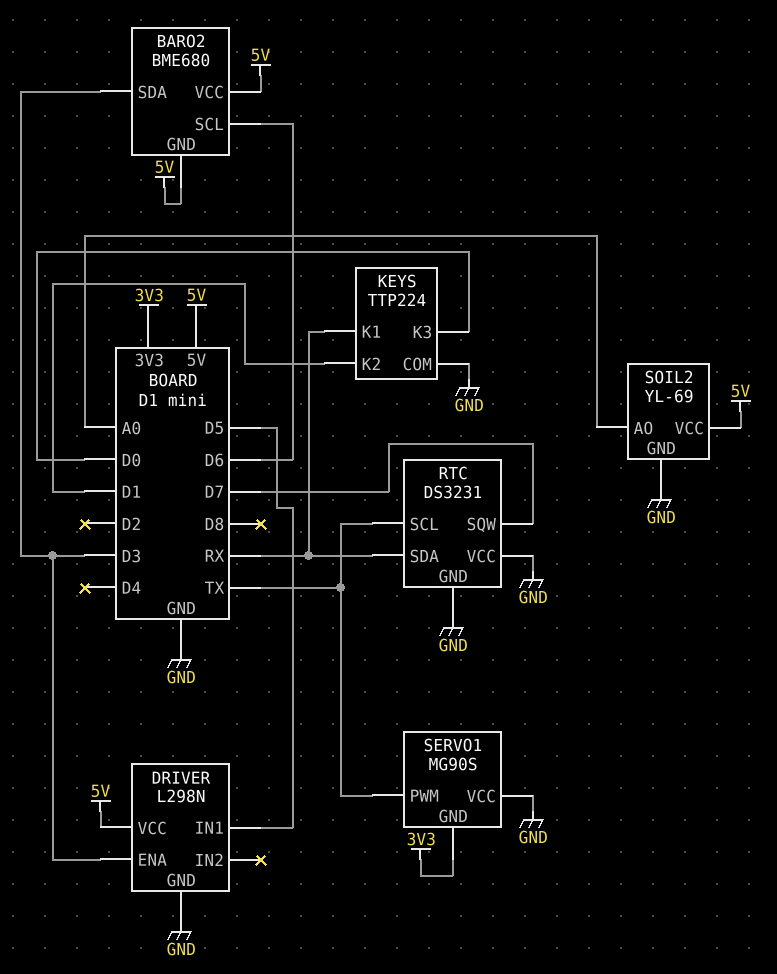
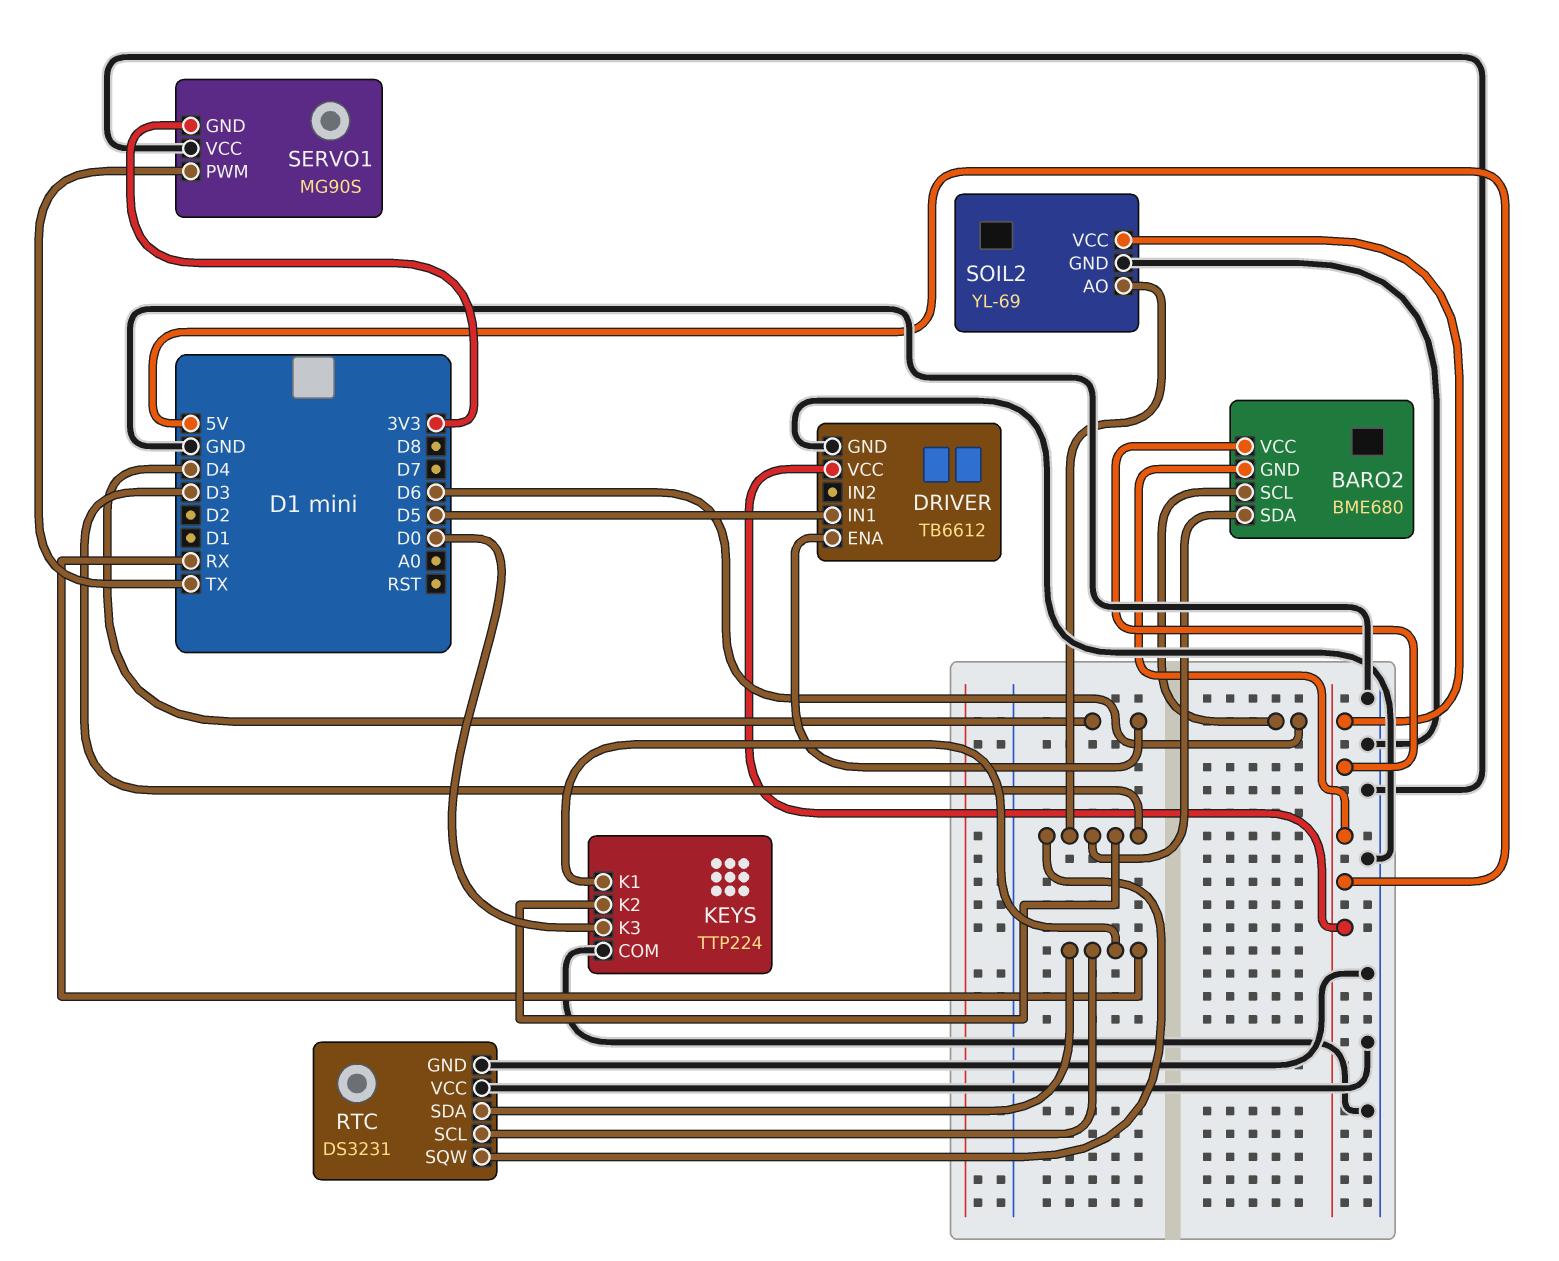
DRIVER: L298N -> TB6612
DRIVER pin ENA: D3 -> D4
KEYS pin K2: D1 -> D3
RTC pin SCL: TX -> RX
RTC pin SQW: D7 -> D3
SOIL2 pin AO: A0 -> D3

